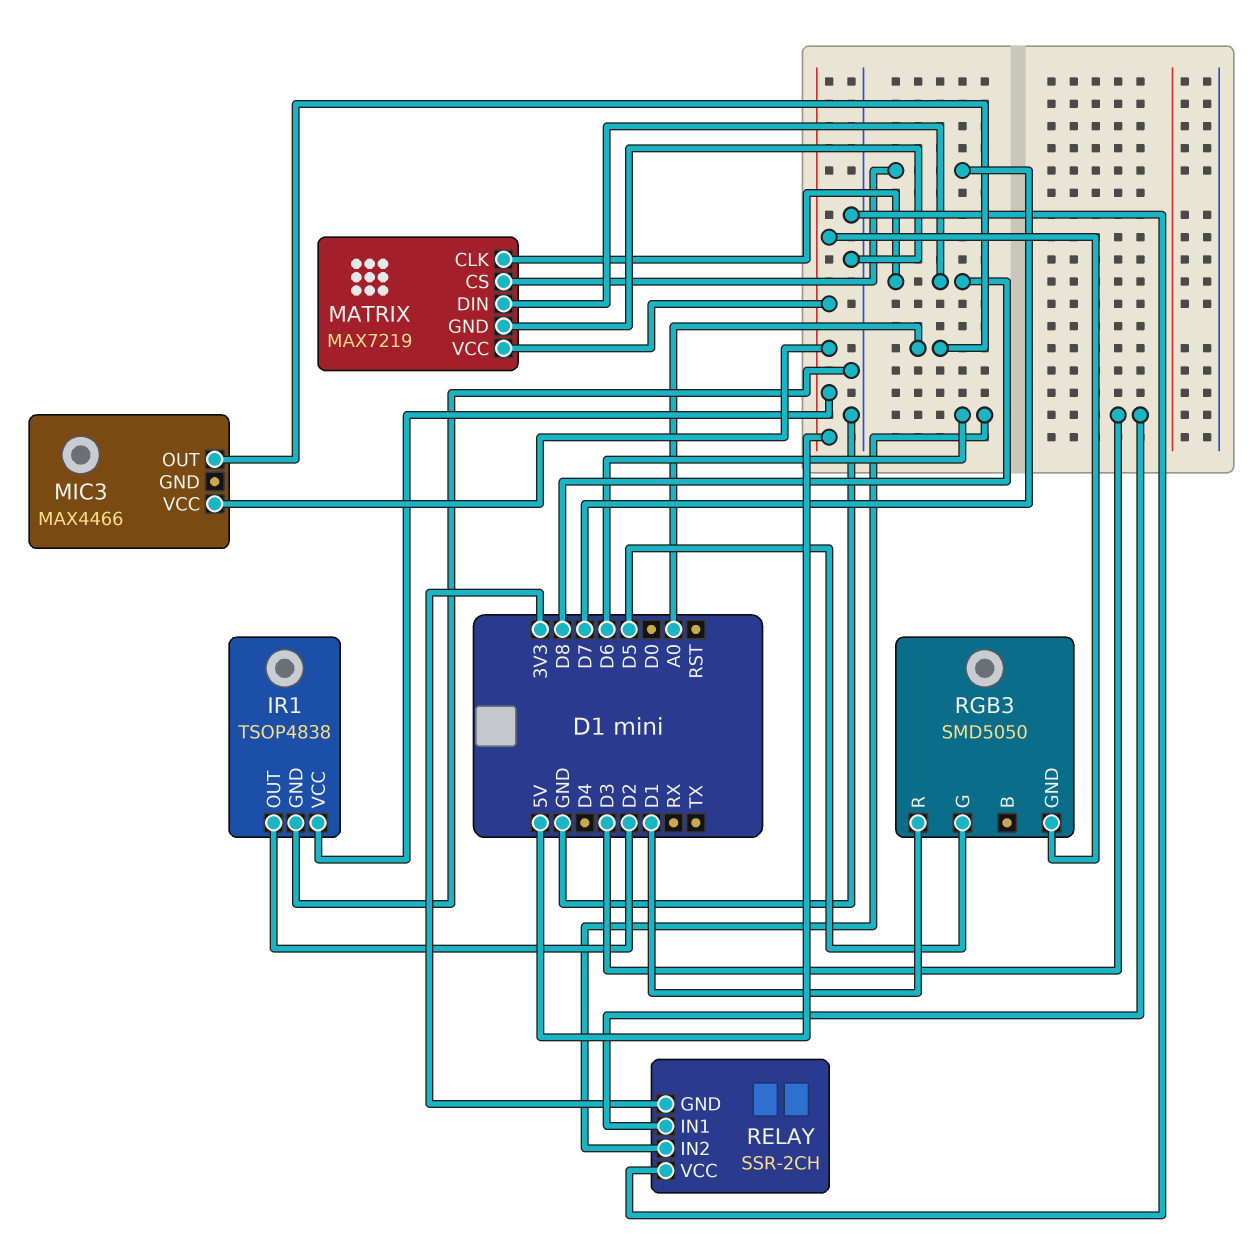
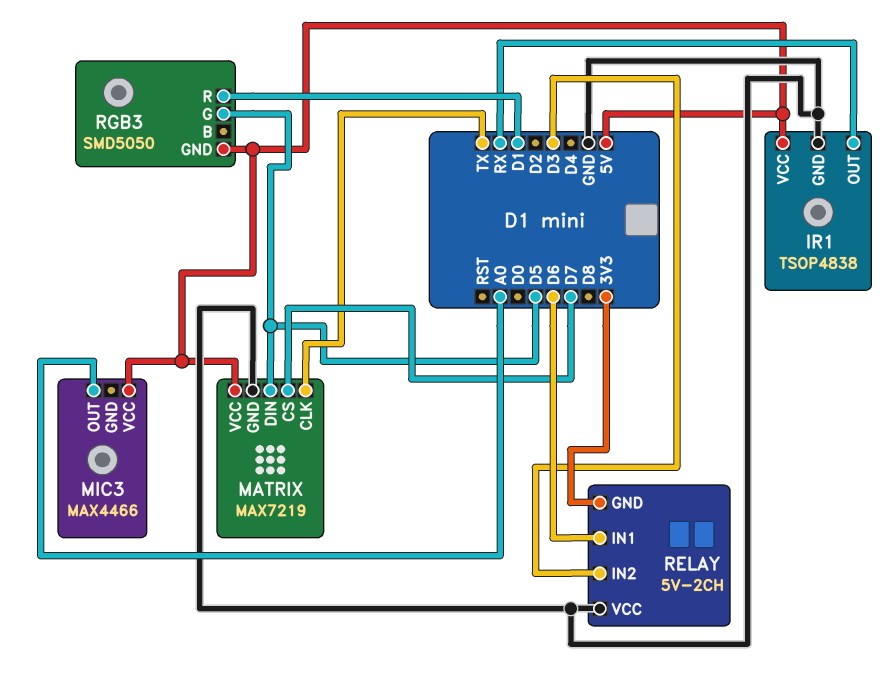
IR1 pin OUT: D2 -> RX
MATRIX pin CLK: D8 -> TX
MATRIX pin DIN: D8 -> D5
RELAY: SSR-2CH -> 5V-2CH
RELAY pin IN1: D3 -> D6
RELAY pin IN2: D6 -> D3

